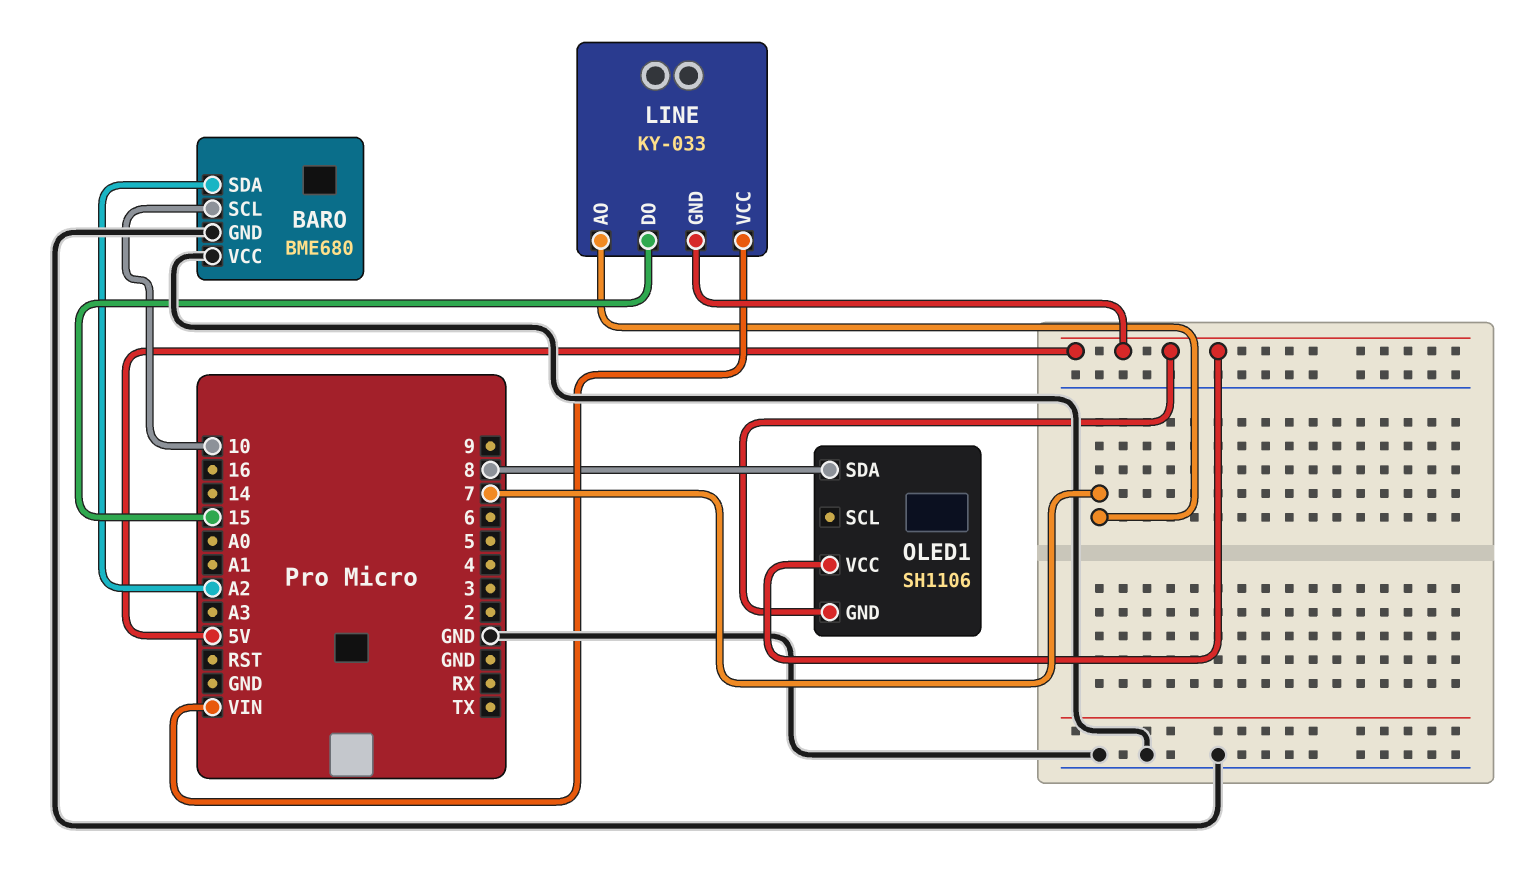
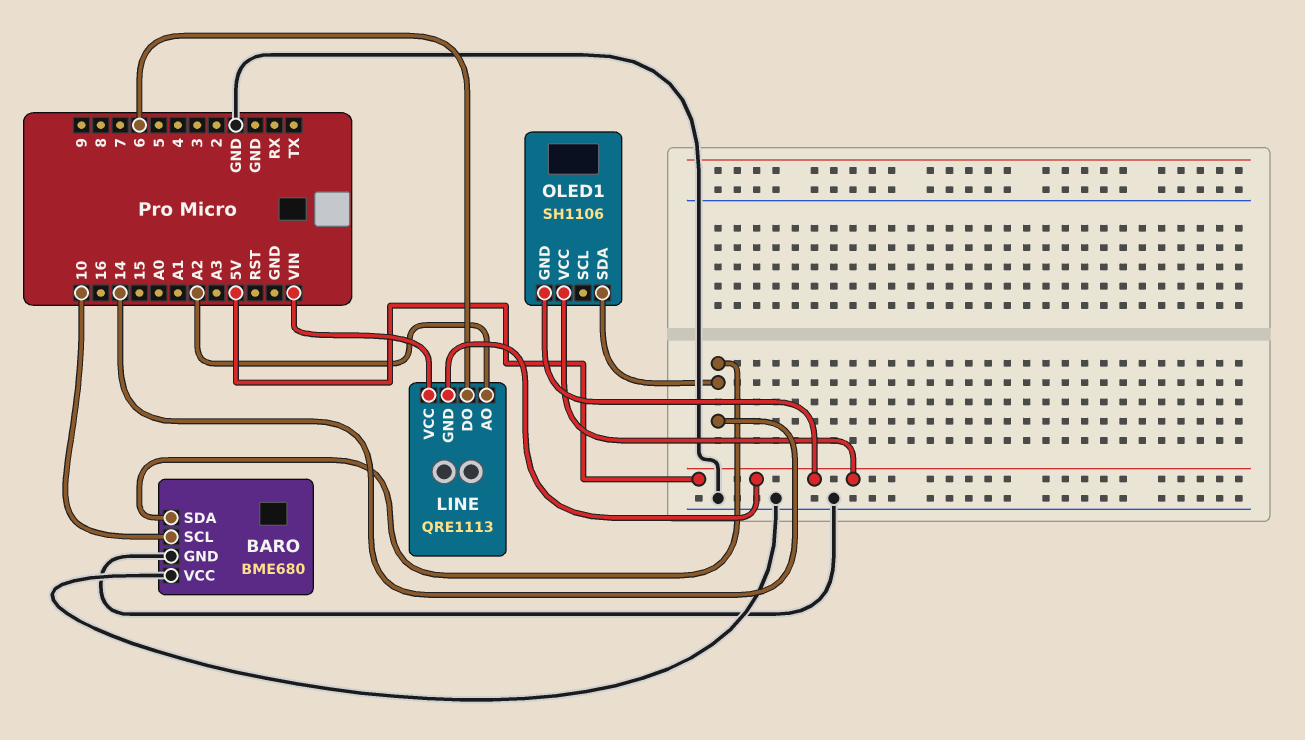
BARO pin SDA: A2 -> 14
LINE: KY-033 -> QRE1113
LINE pin AO: 7 -> A2
LINE pin DO: 15 -> 6
OLED1 pin SDA: 8 -> 14

